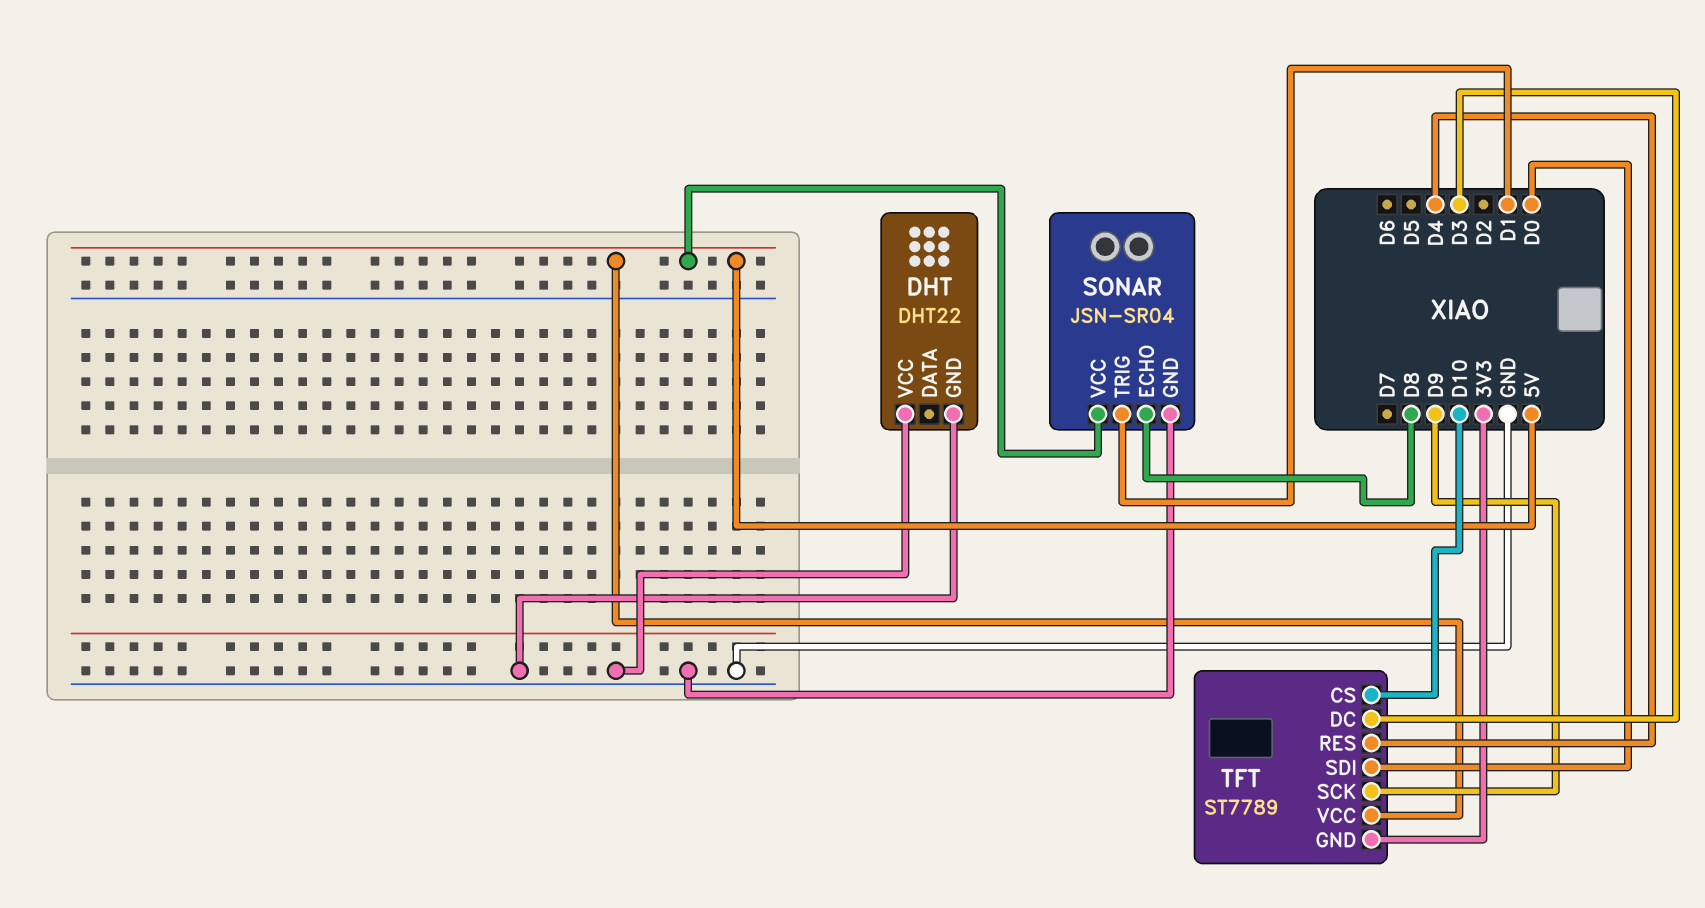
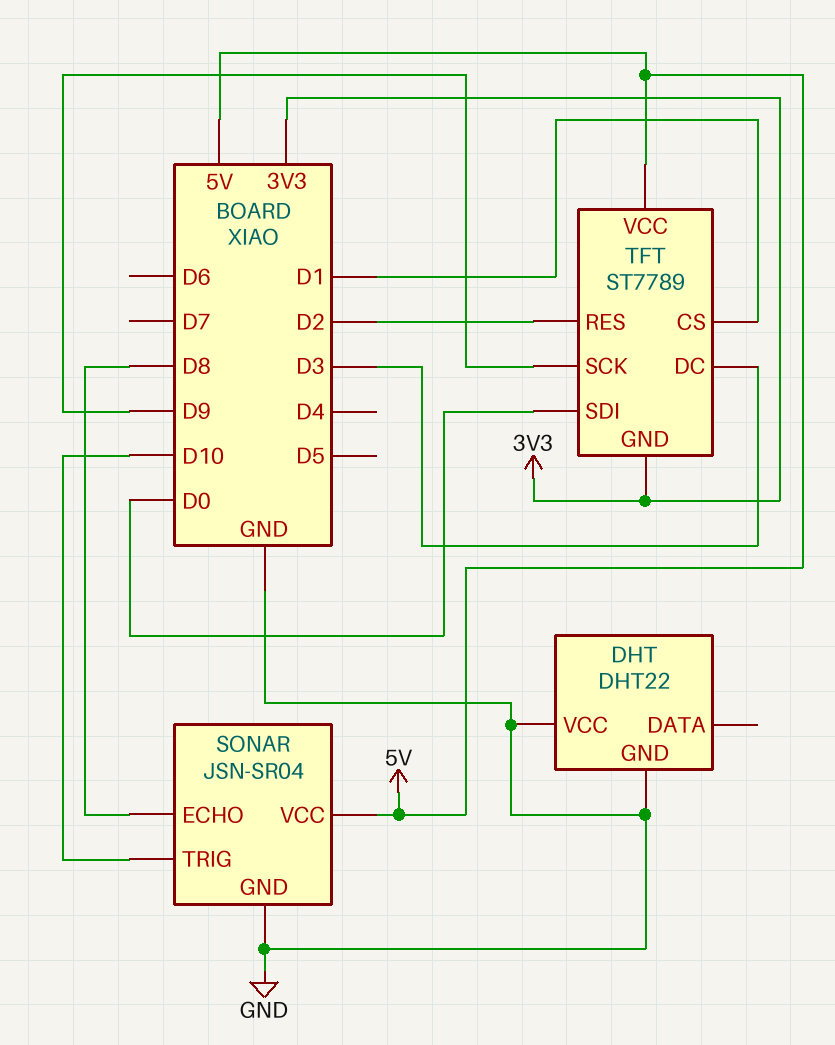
SONAR pin TRIG: D1 -> D10
TFT pin CS: D10 -> D1
TFT pin RES: D4 -> D2

